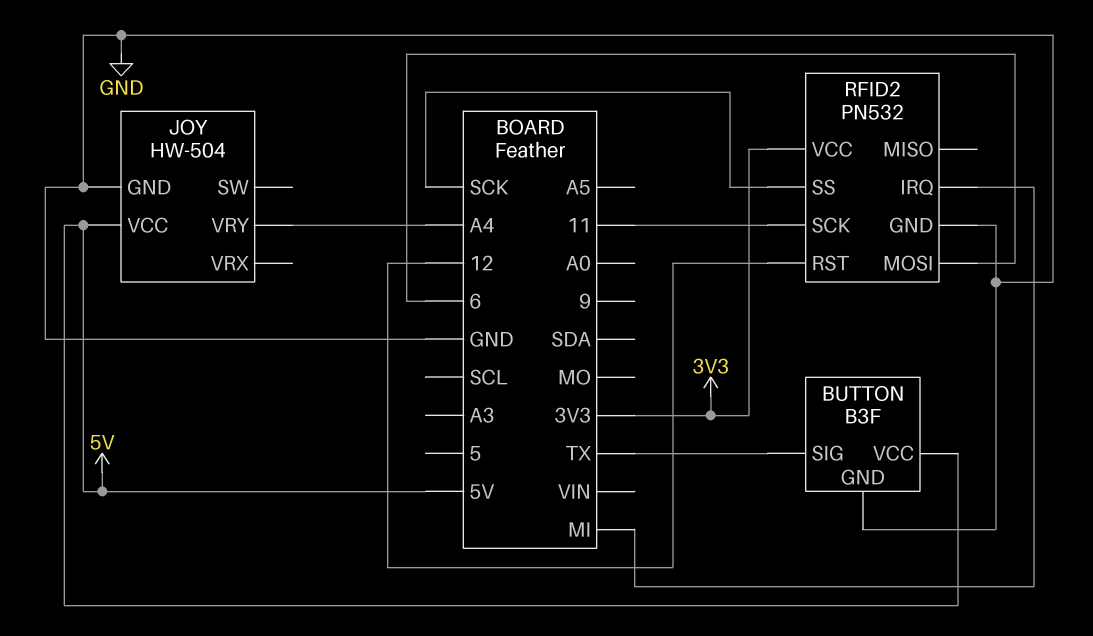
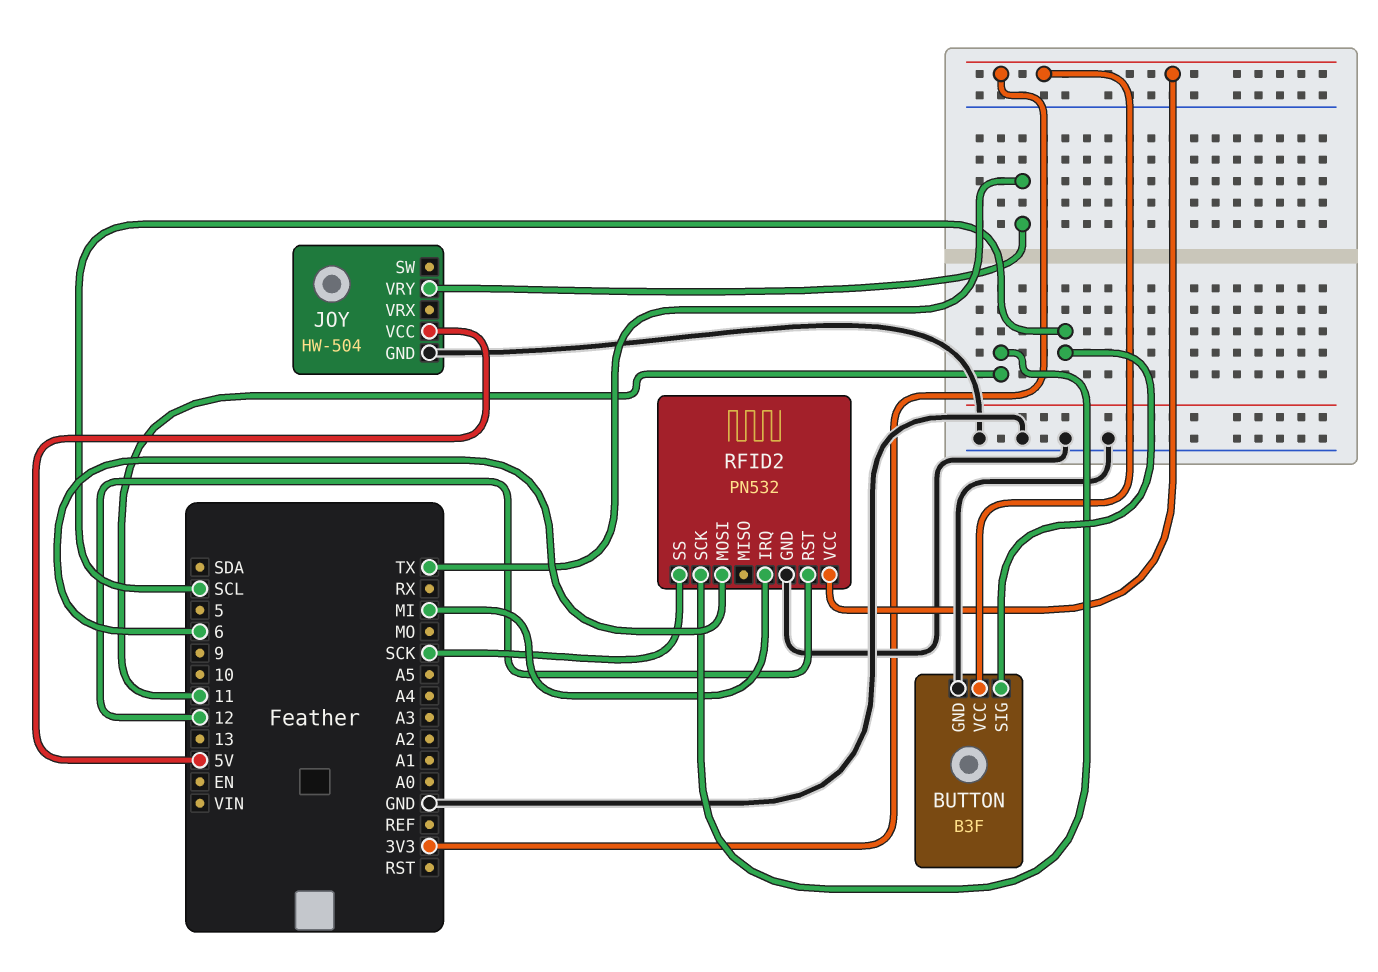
BUTTON pin SIG: TX -> SCL
BUTTON pin VCC: 5V -> 3V3
JOY pin VRY: A4 -> TX

